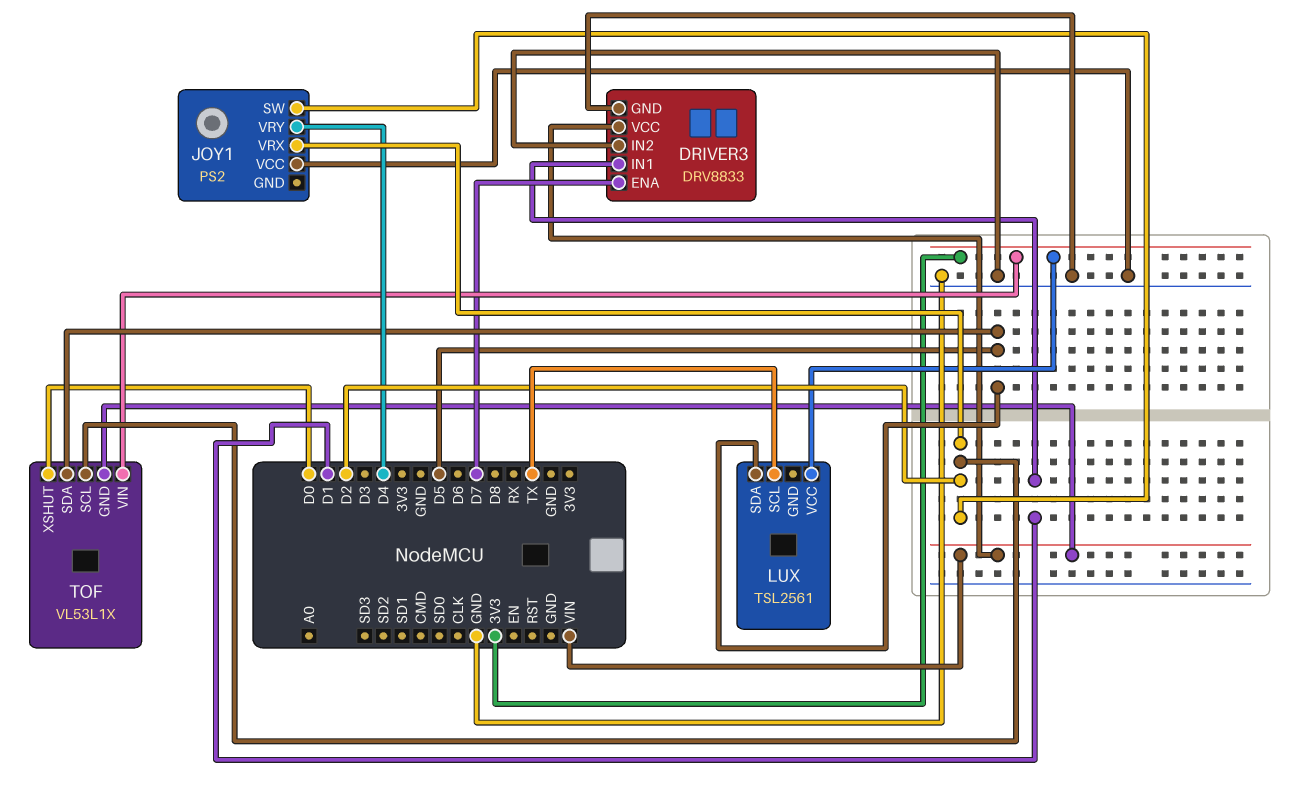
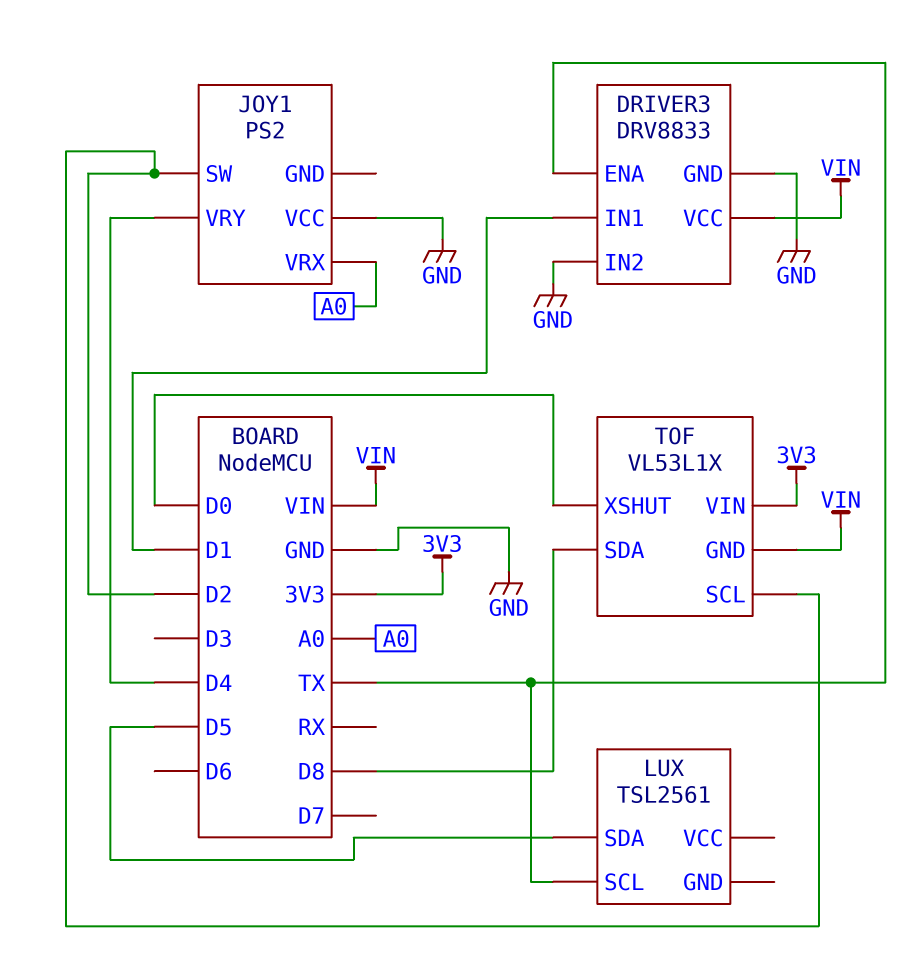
DRIVER3 pin ENA: D7 -> TX
JOY1 pin VRX: D2 -> A0
LUX pin VCC: 3V3 -> none
TOF pin SDA: D5 -> D8

